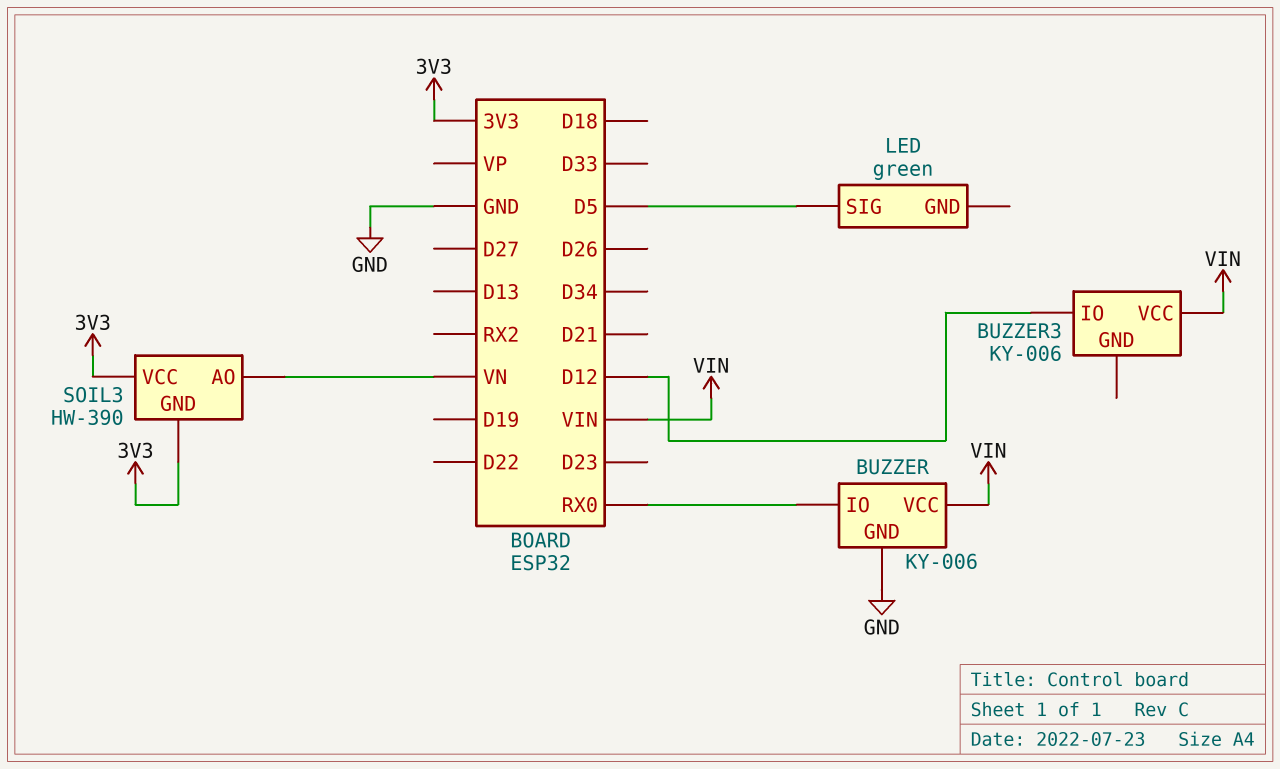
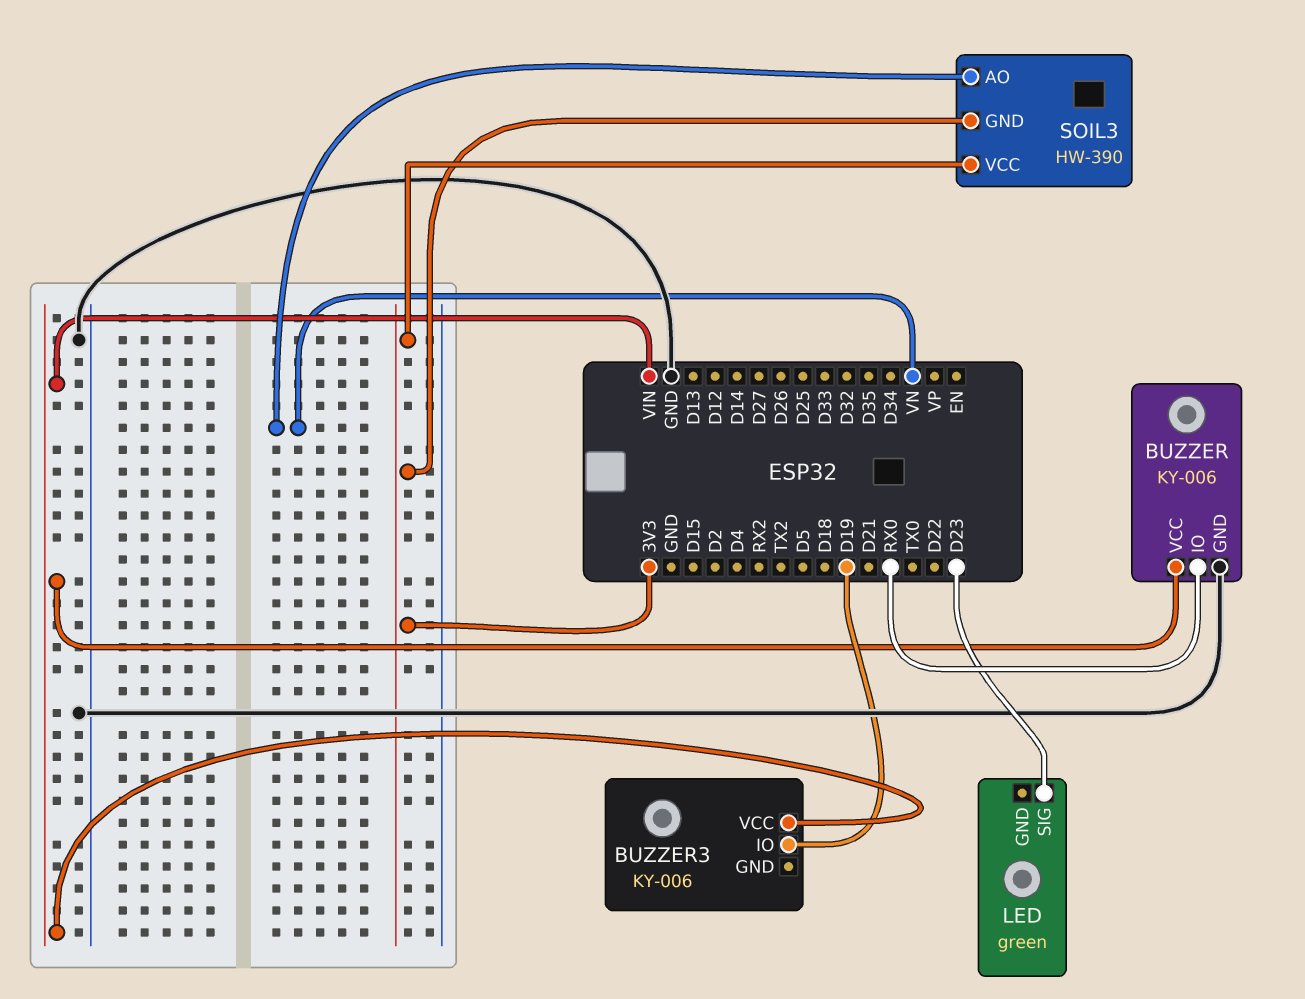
BUZZER3 pin IO: D12 -> D19
LED pin SIG: D5 -> D23

